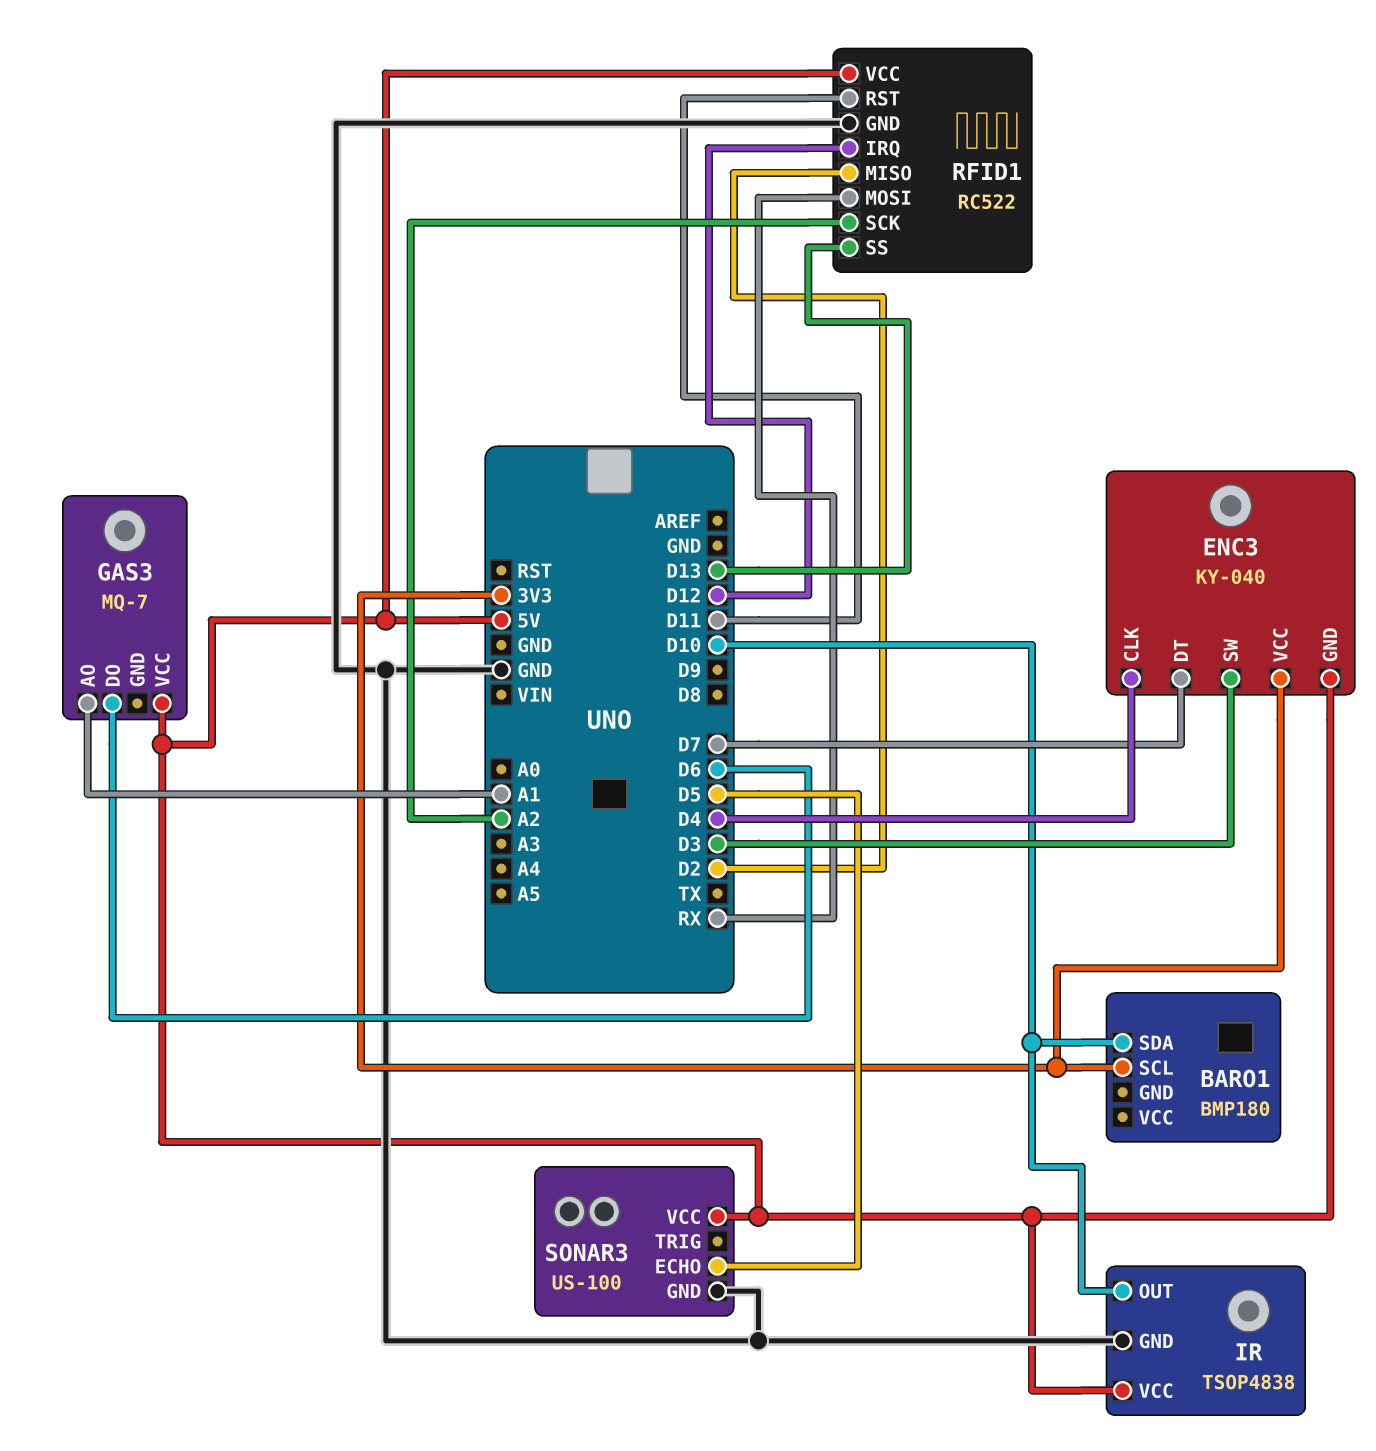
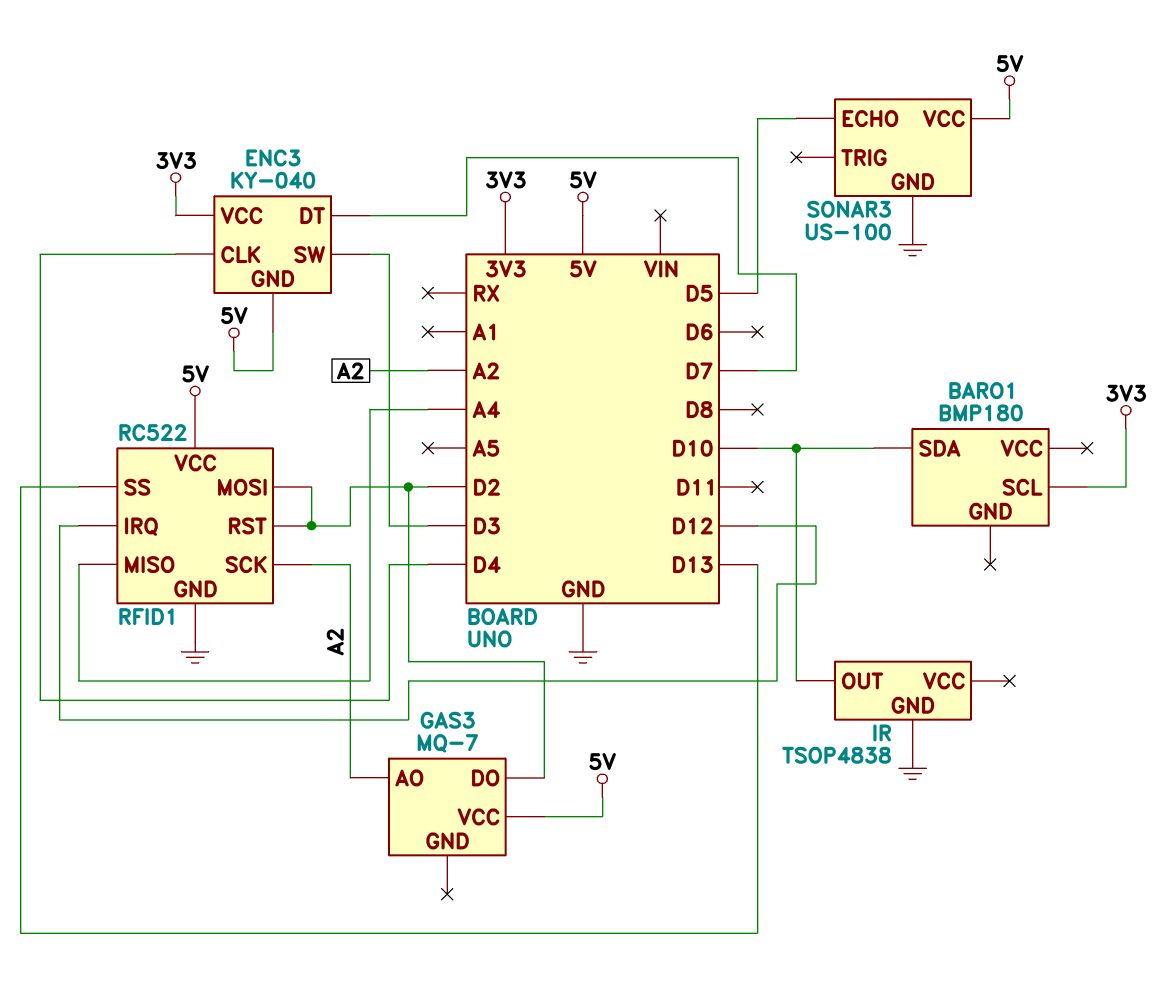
GAS3 pin AO: A1 -> A2
GAS3 pin DO: D6 -> D2
IR pin VCC: 5V -> none
RFID1 pin MISO: D2 -> A4
RFID1 pin MOSI: RX -> D2
RFID1 pin RST: D11 -> D2

